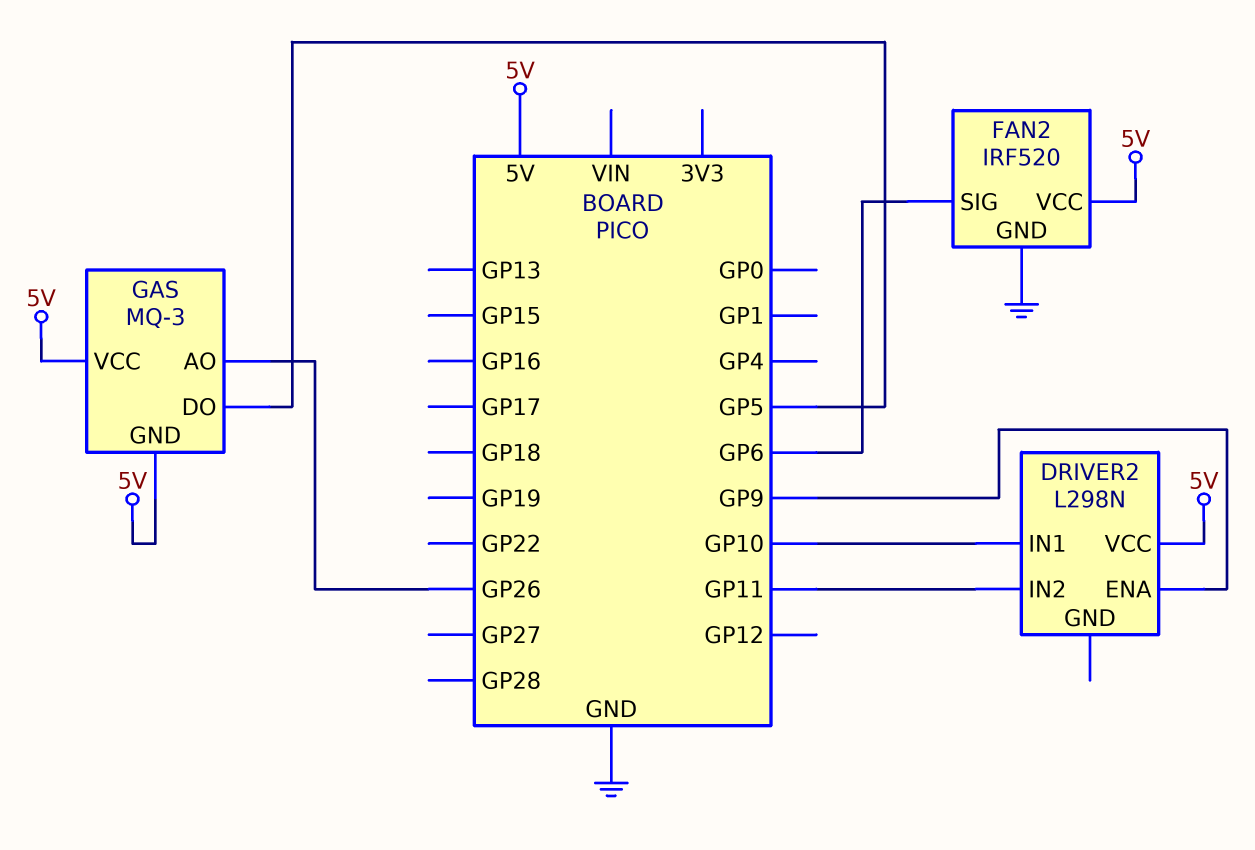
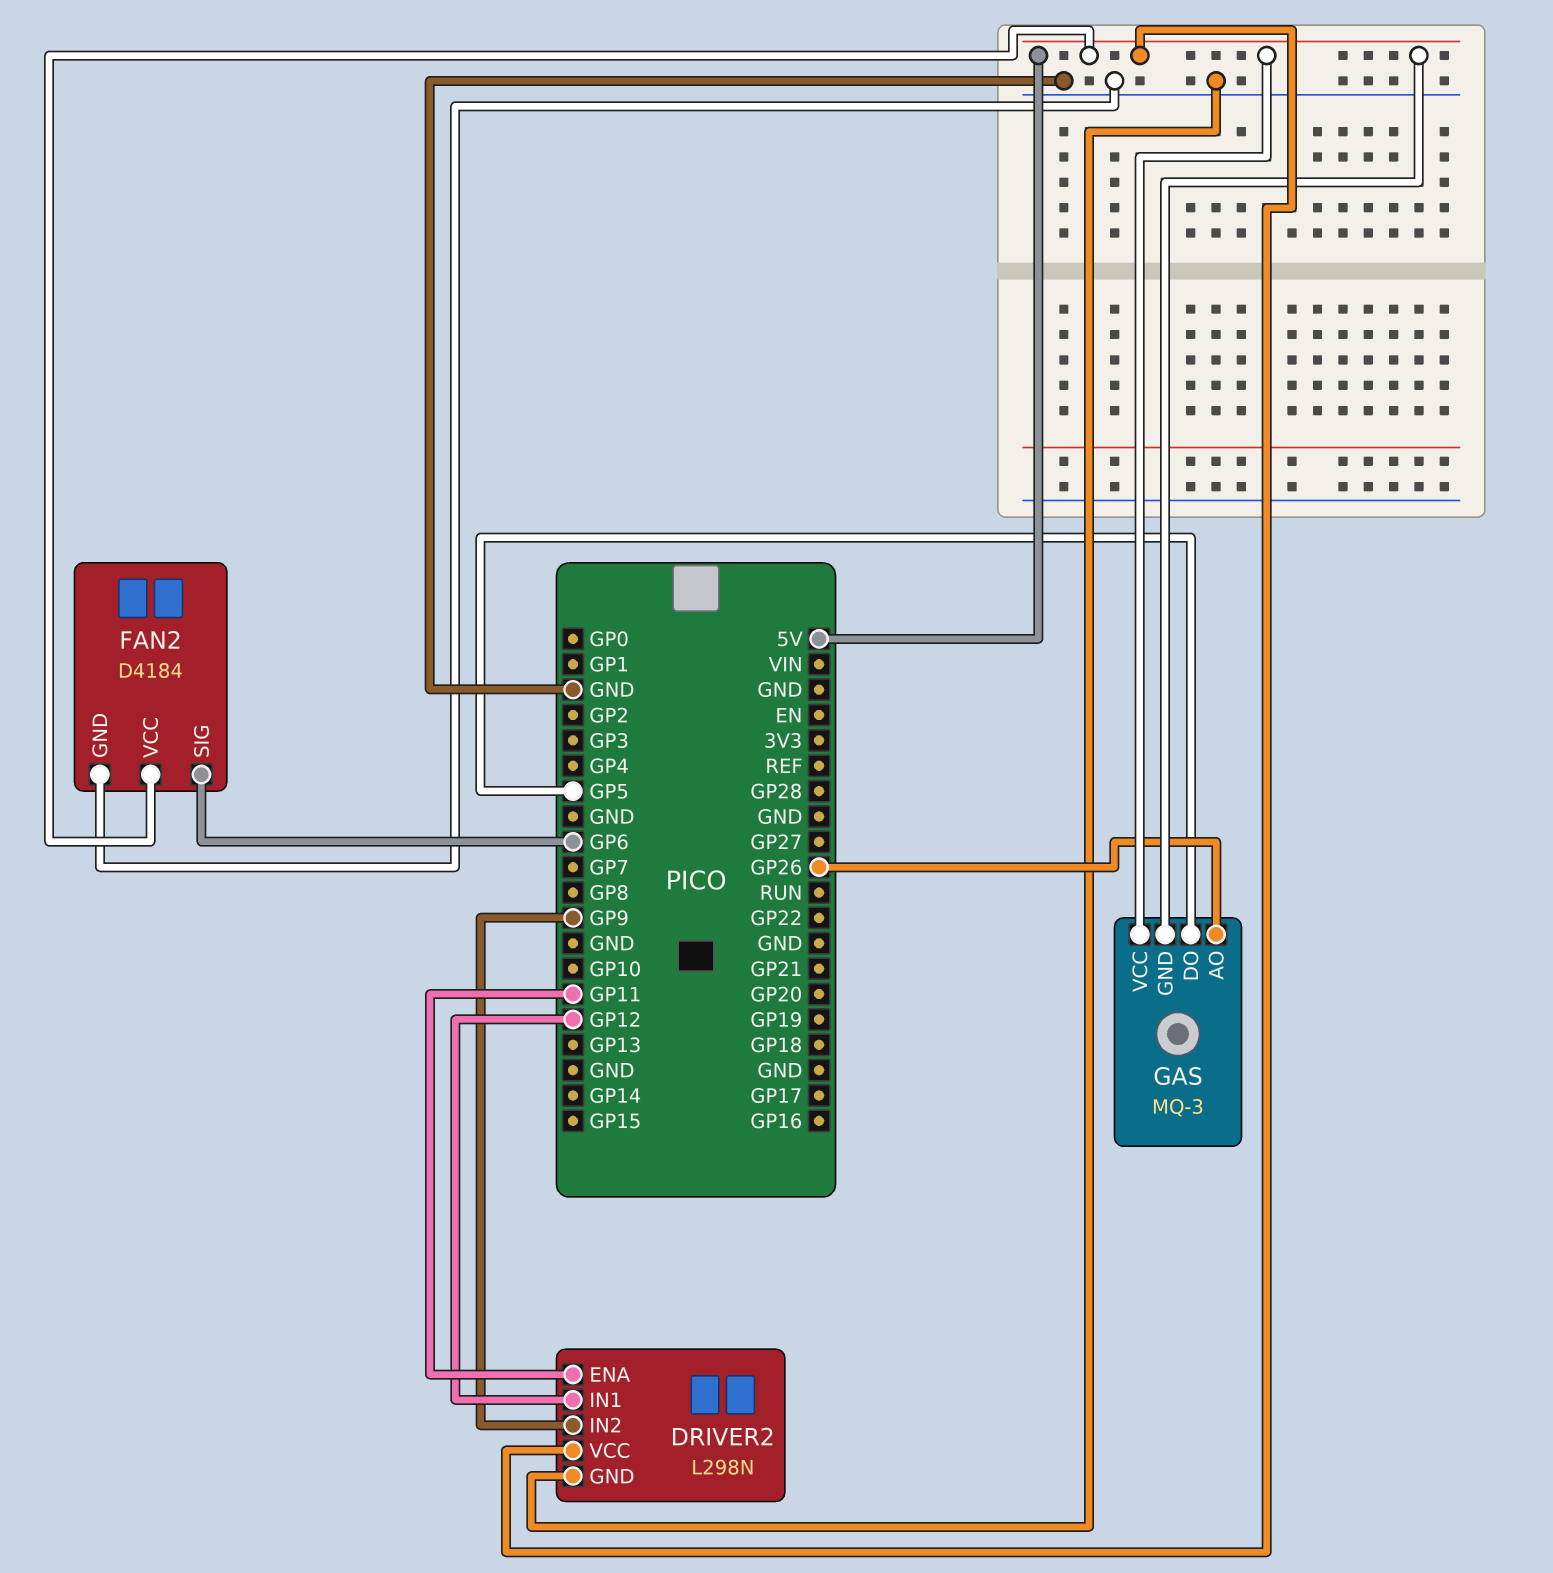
DRIVER2 pin ENA: GP9 -> GP11
DRIVER2 pin GND: none -> GND
DRIVER2 pin IN1: GP10 -> GP12
DRIVER2 pin IN2: GP11 -> GP9
FAN2: IRF520 -> D4184

